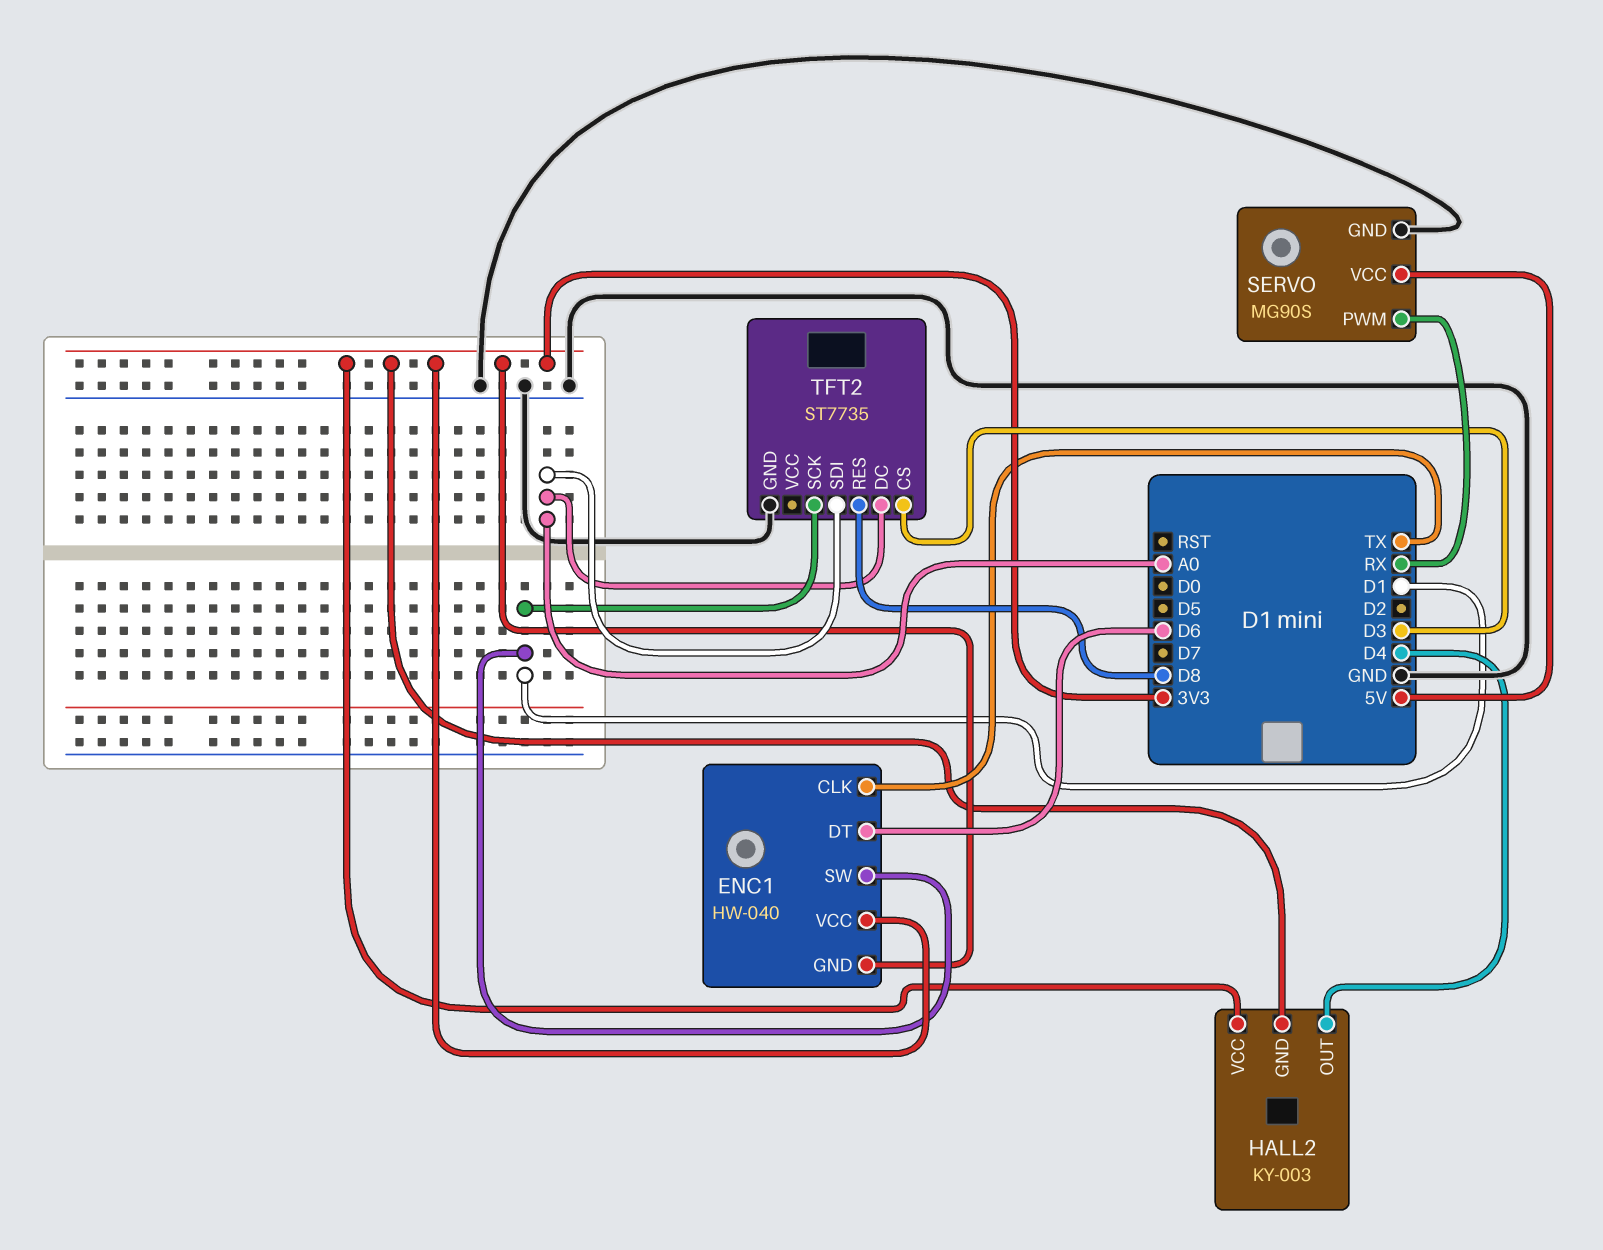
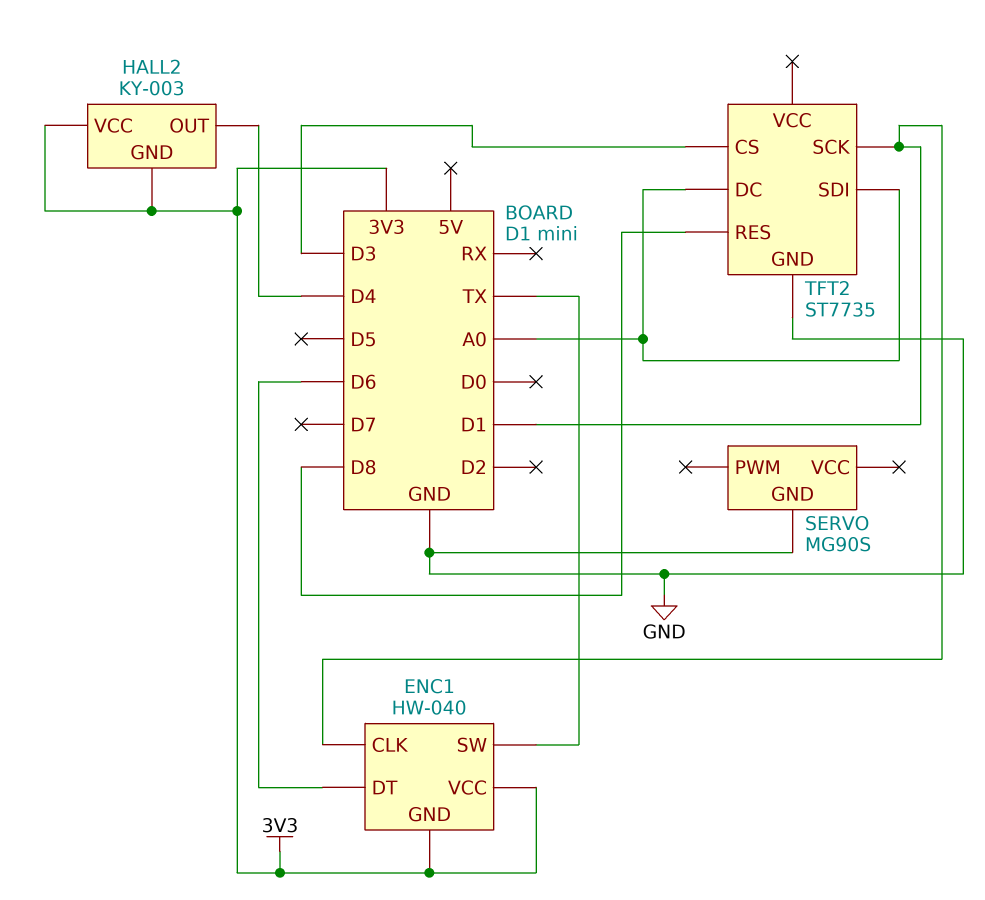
ENC1 pin CLK: TX -> D1
ENC1 pin SW: D1 -> TX
SERVO pin PWM: RX -> none
SERVO pin VCC: 5V -> none

